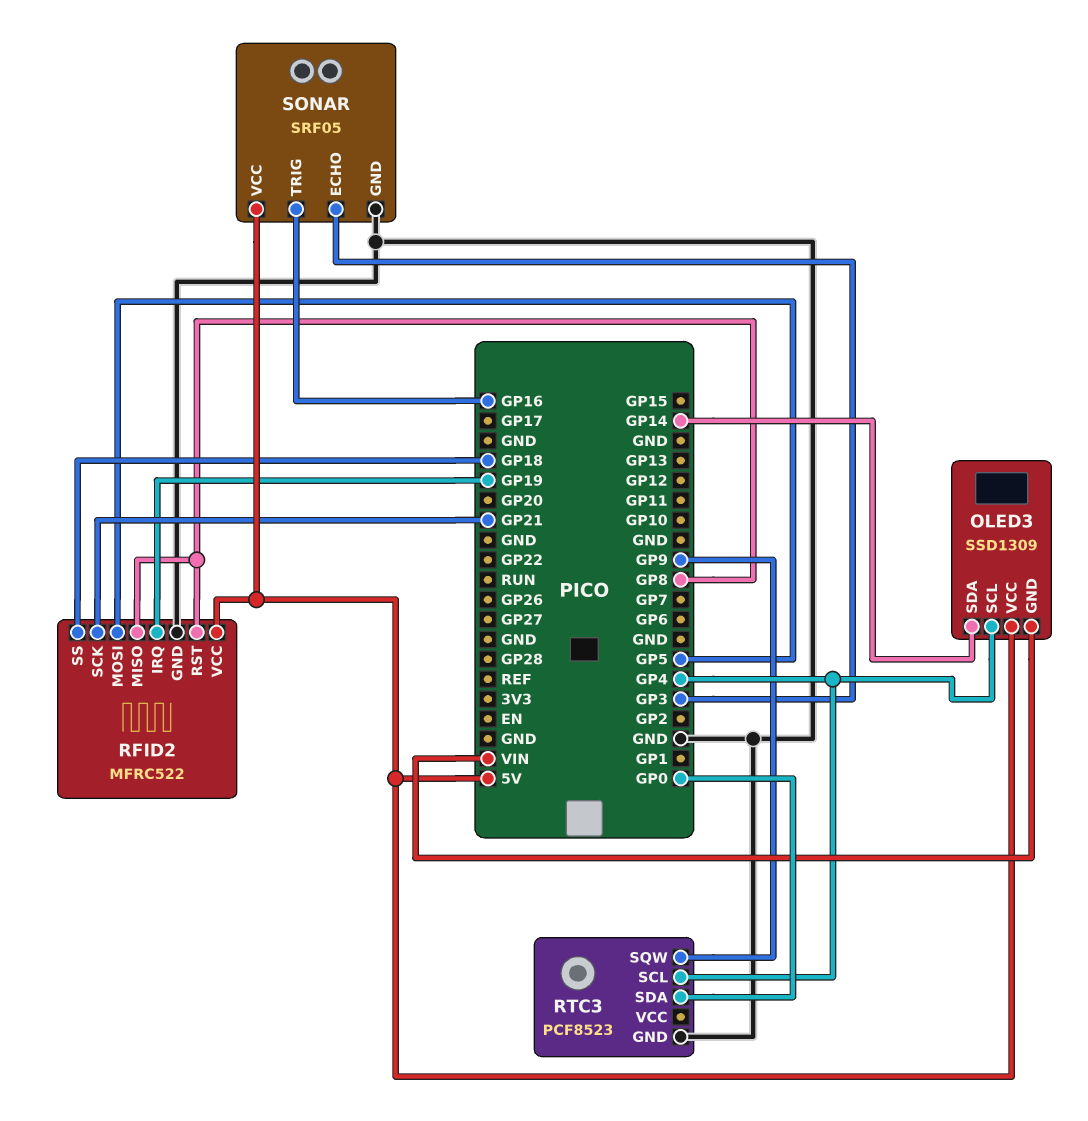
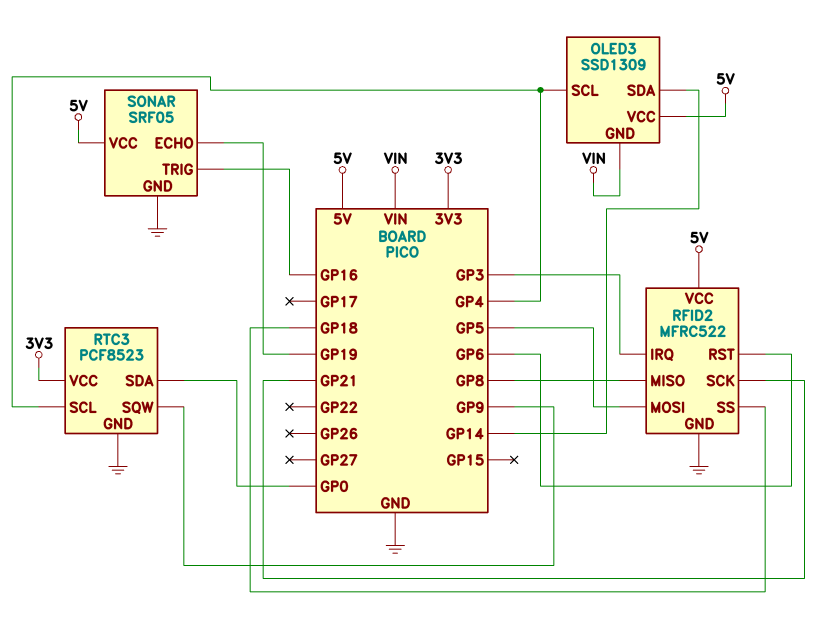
RFID2 pin IRQ: GP19 -> GP3
RFID2 pin RST: GP8 -> GP6
RTC3 pin VCC: none -> 3V3
SONAR pin ECHO: GP3 -> GP19

